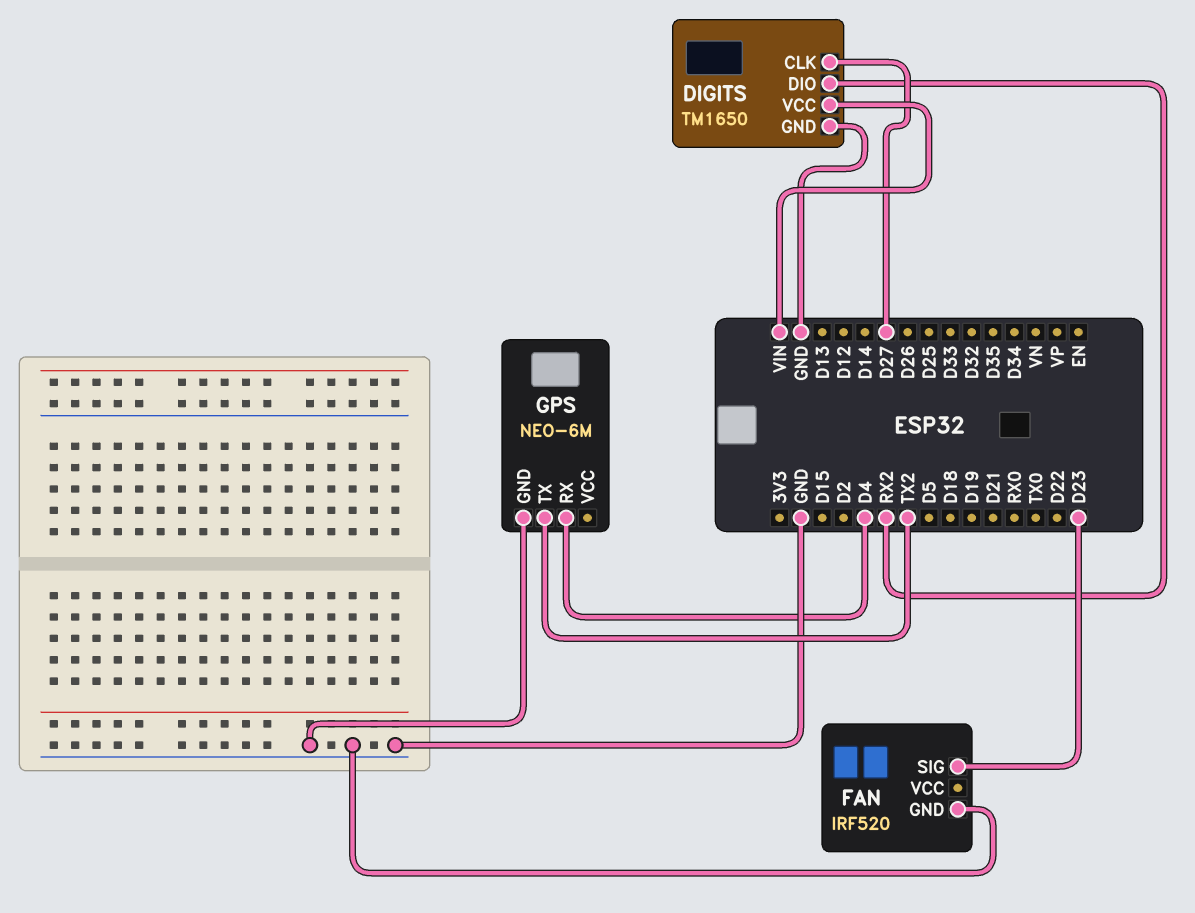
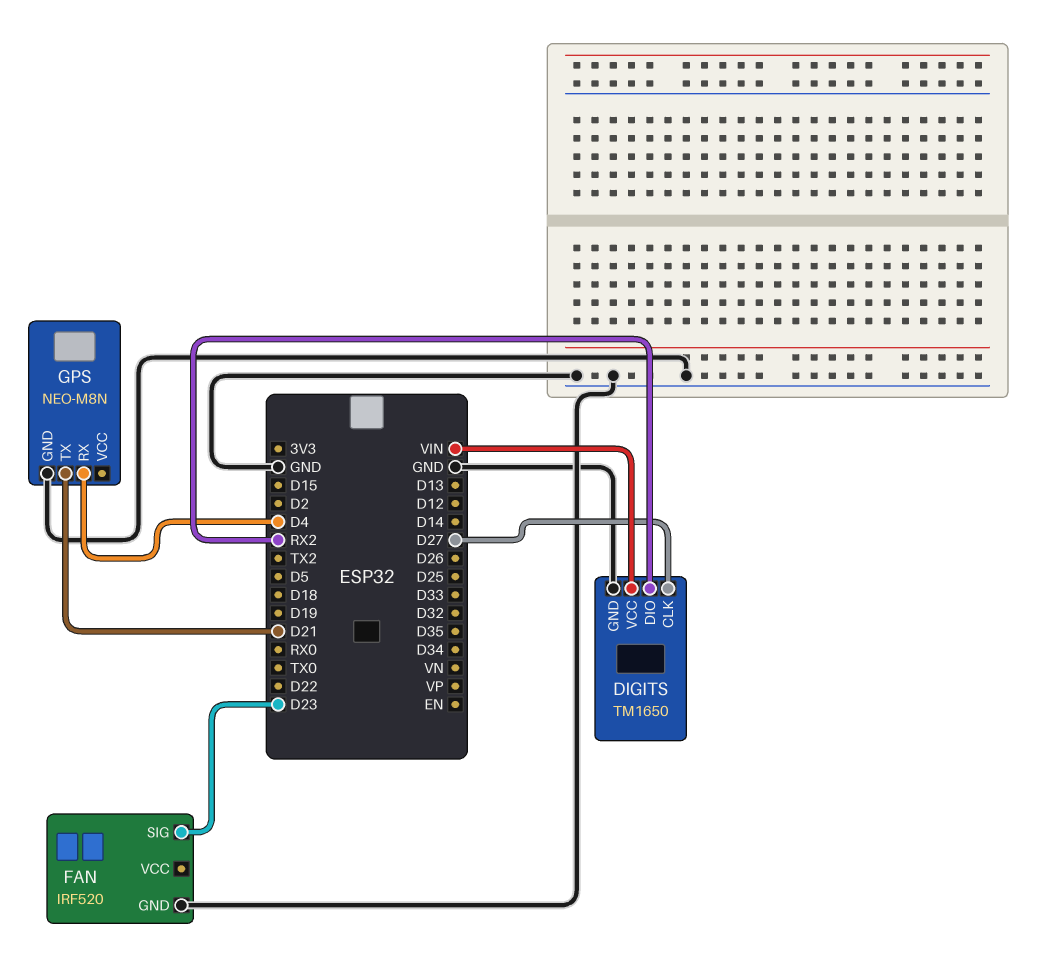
GPS: NEO-6M -> NEO-M8N
GPS pin TX: TX2 -> D21

